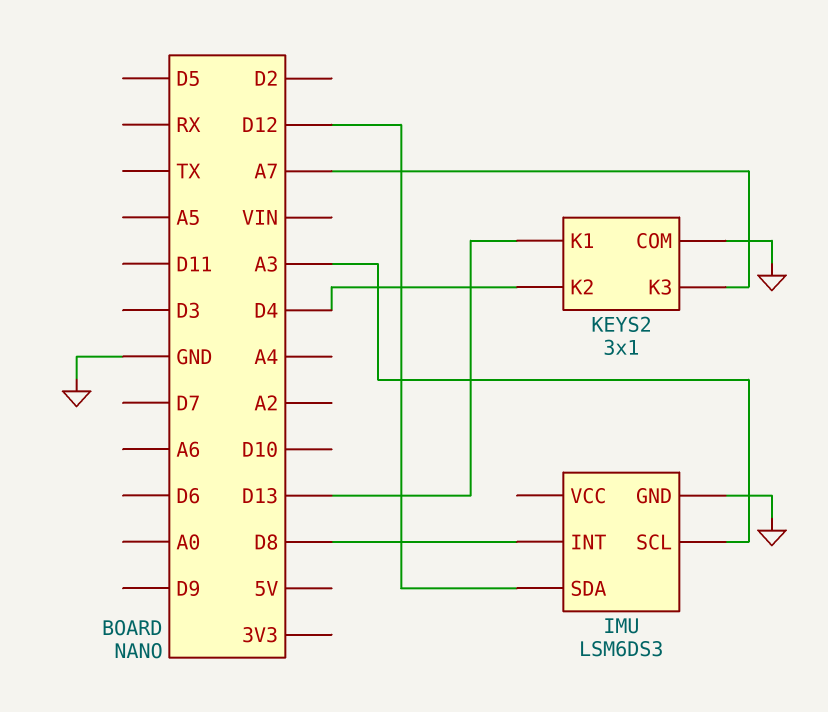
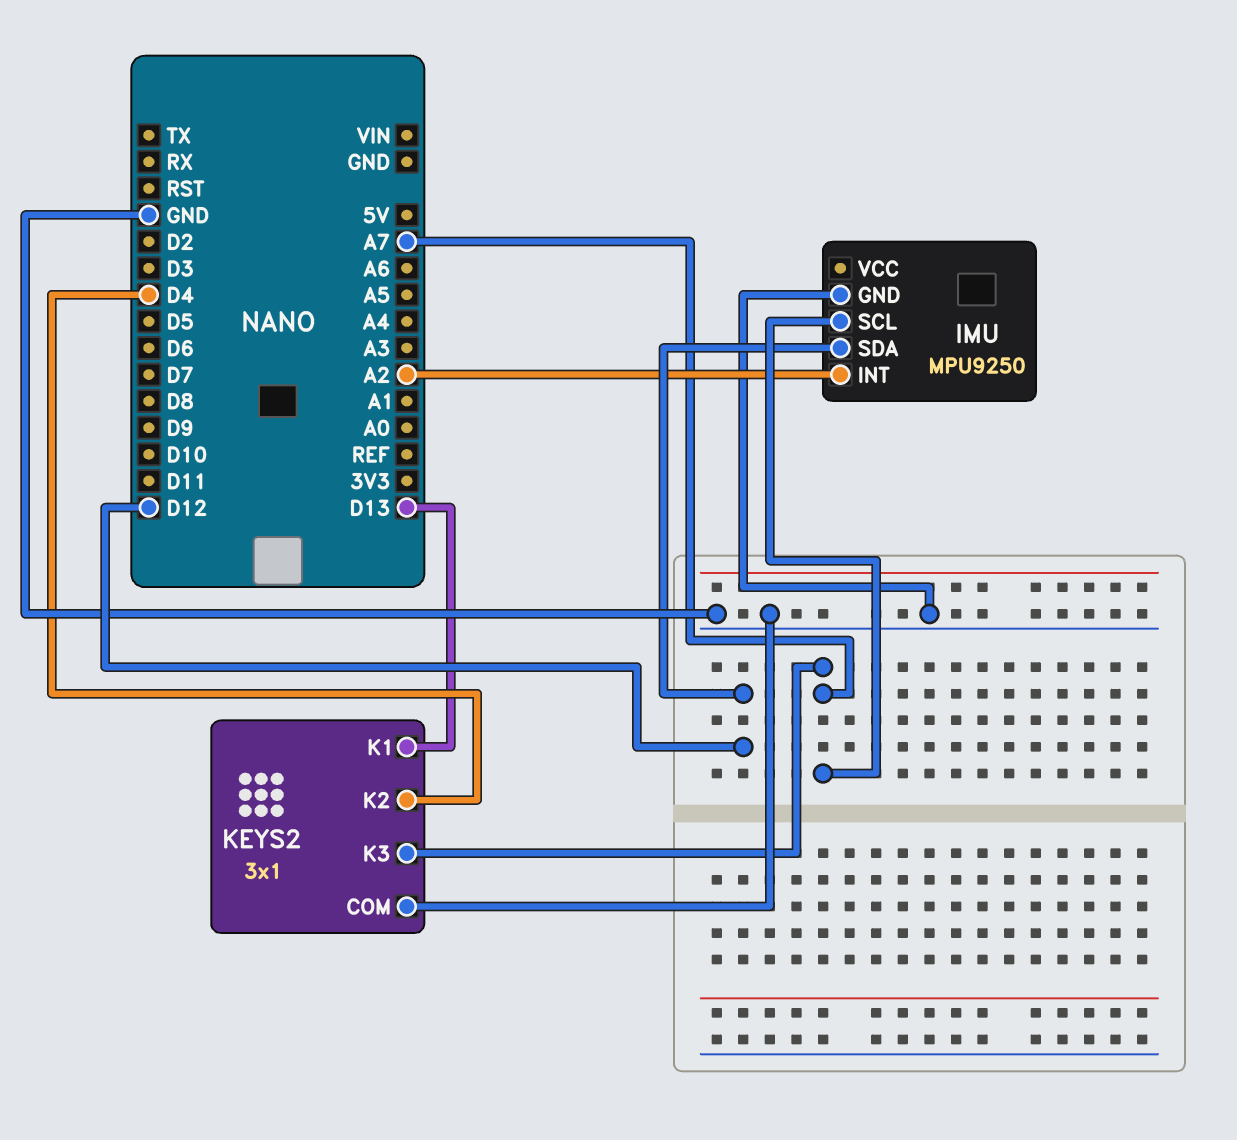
IMU: LSM6DS3 -> MPU9250
IMU pin INT: D8 -> A2
IMU pin SCL: A3 -> A7

